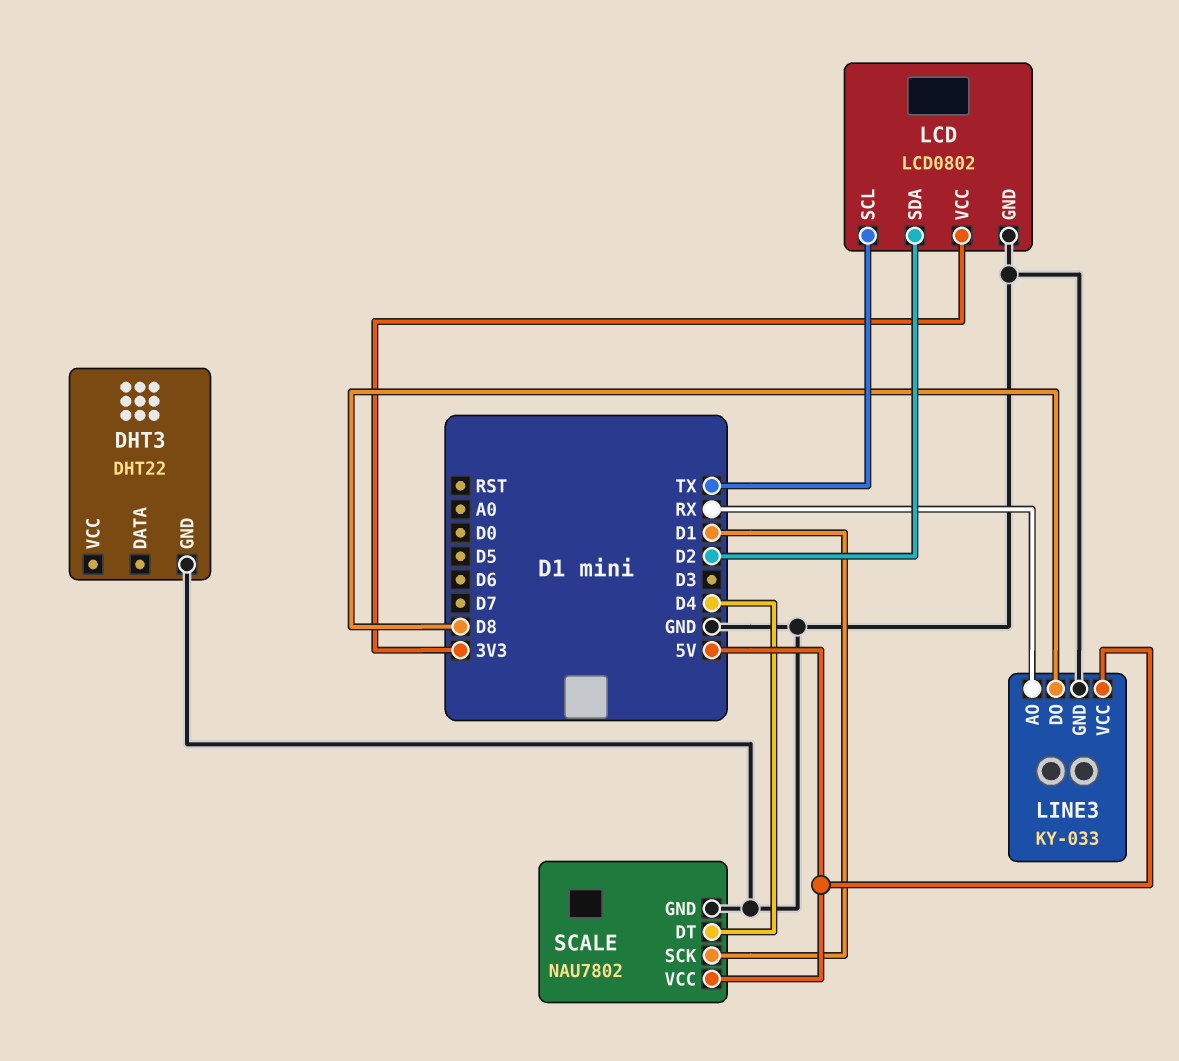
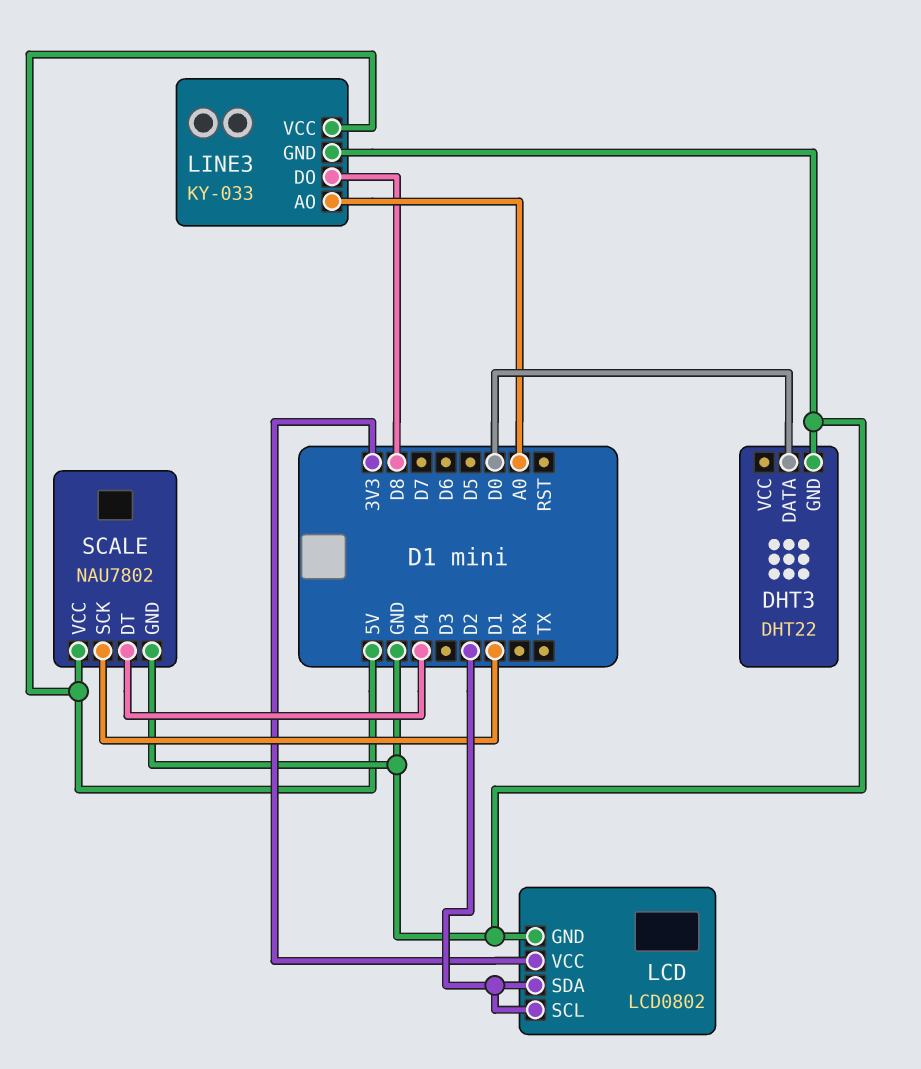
DHT3 pin DATA: none -> D0
LCD pin SCL: TX -> D2
LINE3 pin AO: RX -> A0

